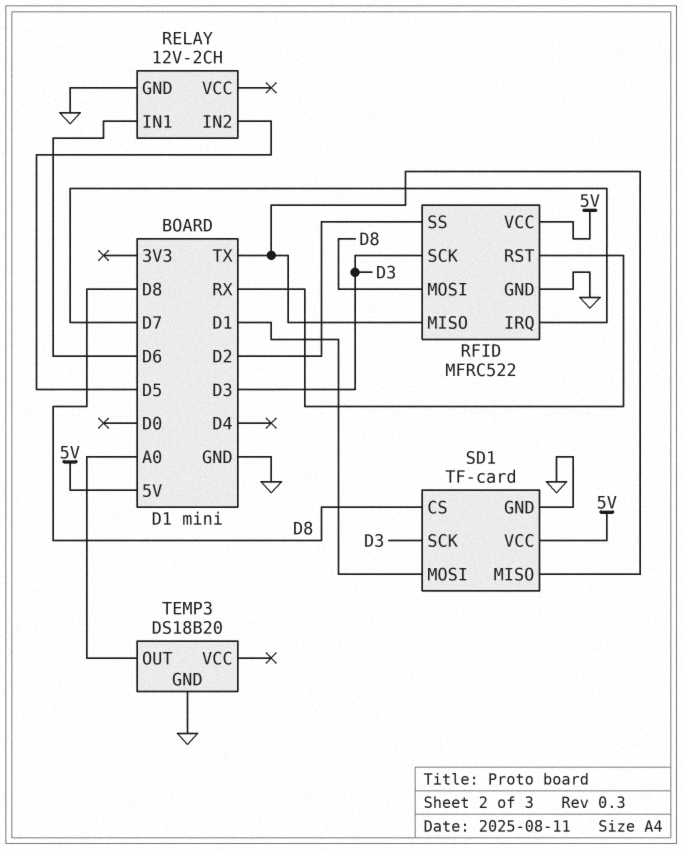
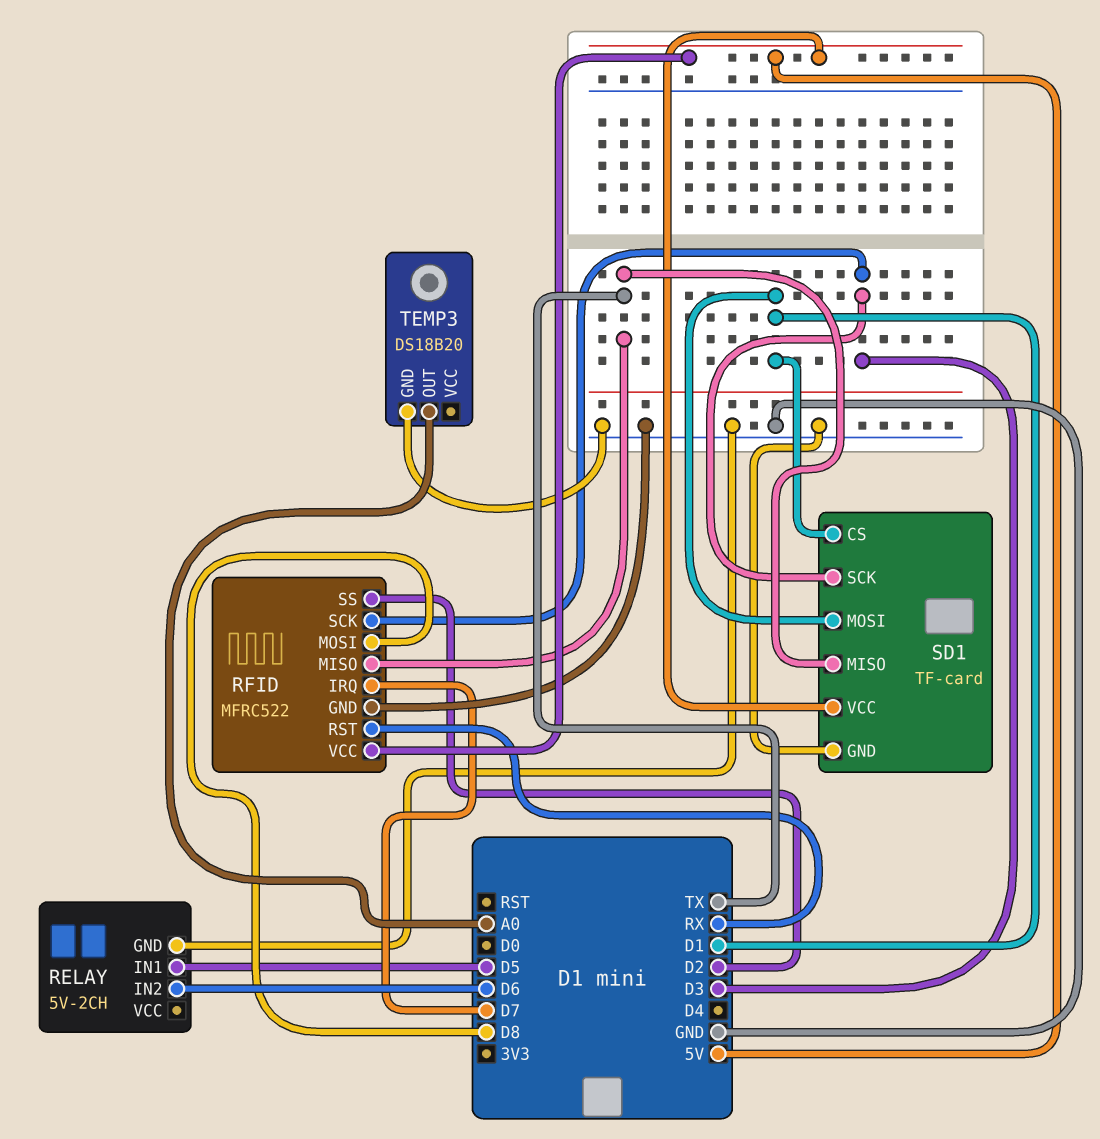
RELAY: 12V-2CH -> 5V-2CH
RELAY pin IN1: D6 -> D5
RELAY pin IN2: D5 -> D6
SD1 pin CS: D8 -> D1

